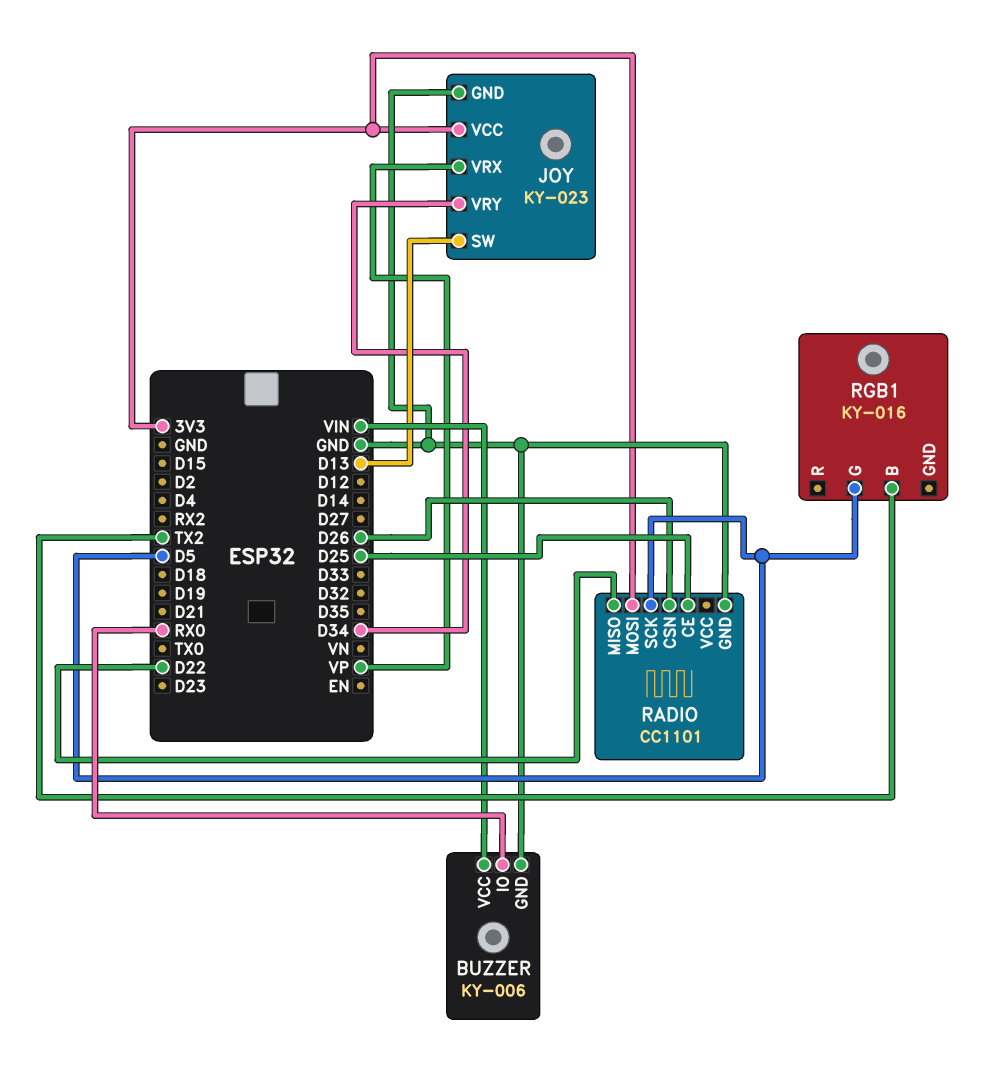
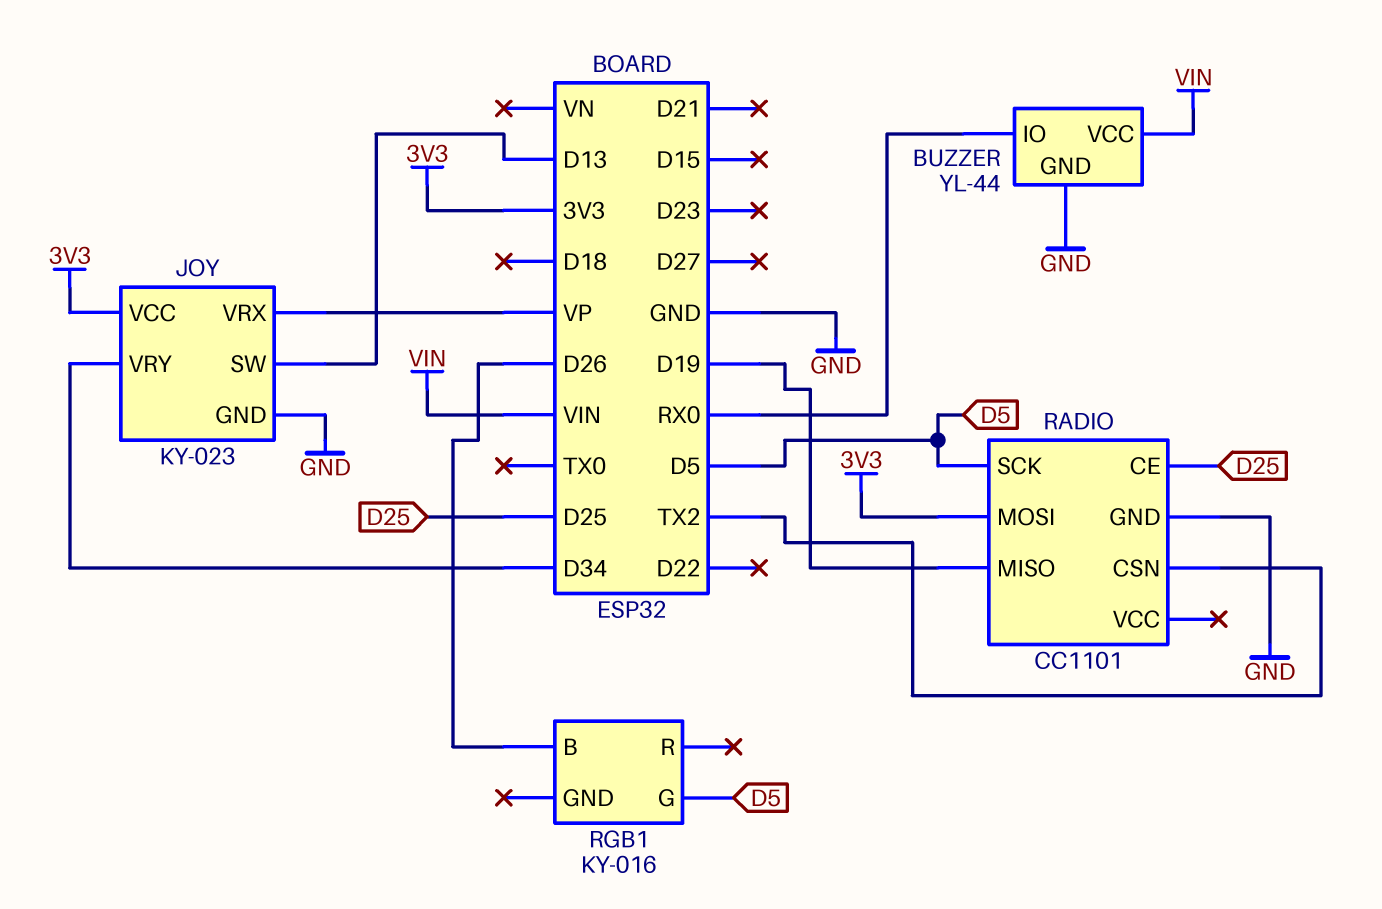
BUZZER: KY-006 -> YL-44
RADIO pin CSN: D26 -> TX2
RADIO pin MISO: D22 -> D19
RGB1 pin B: TX2 -> D26

